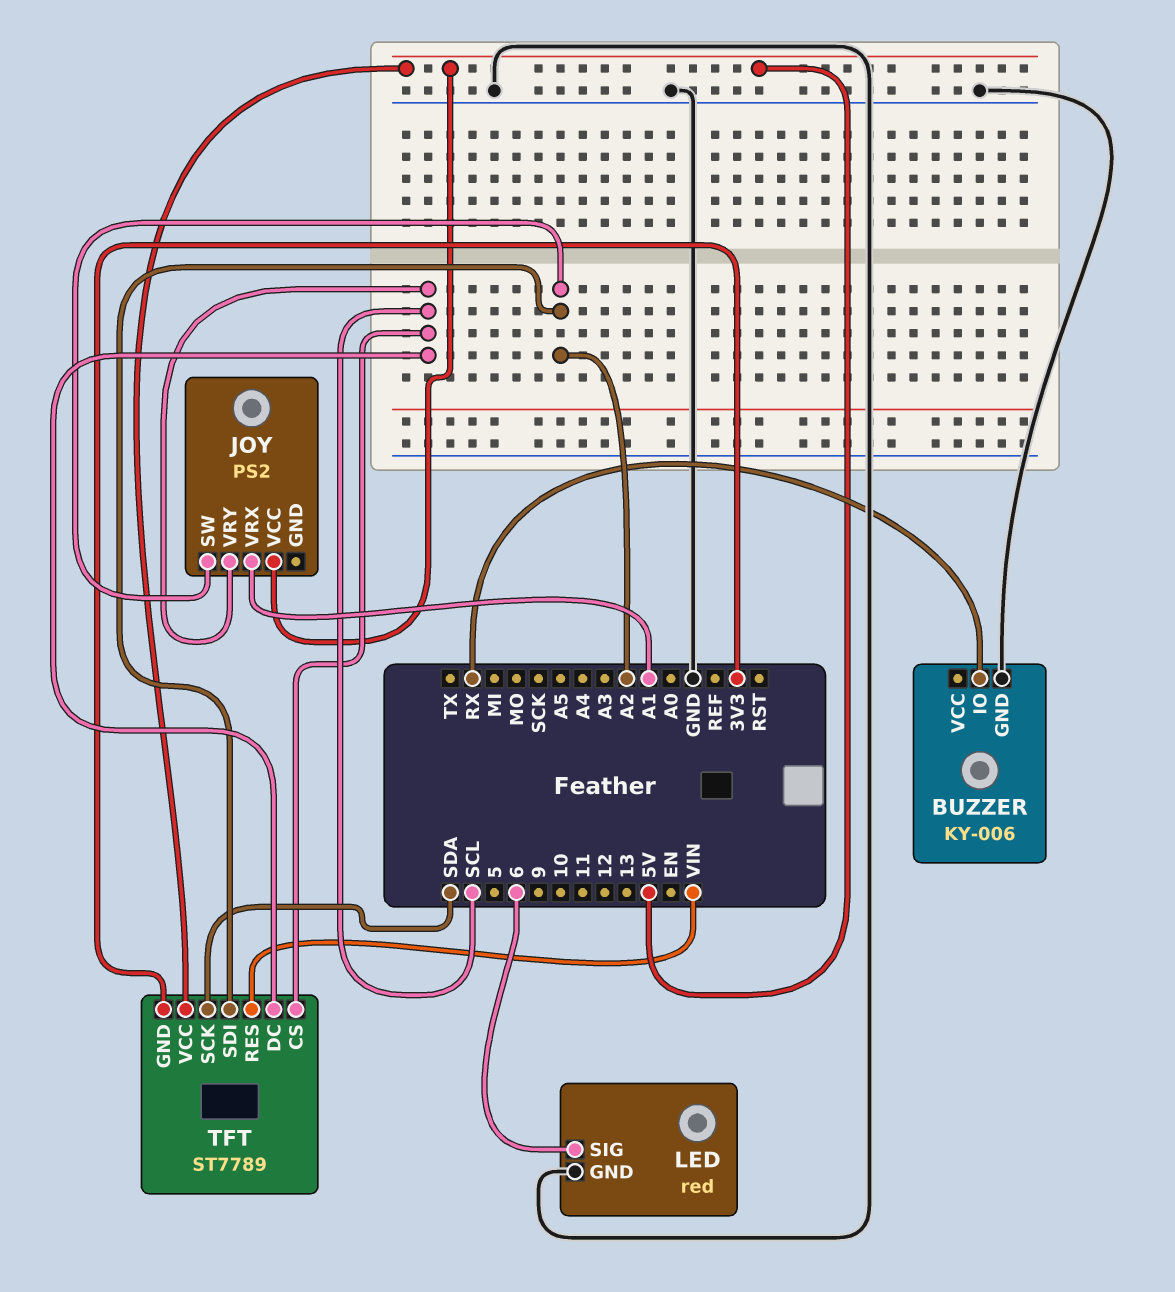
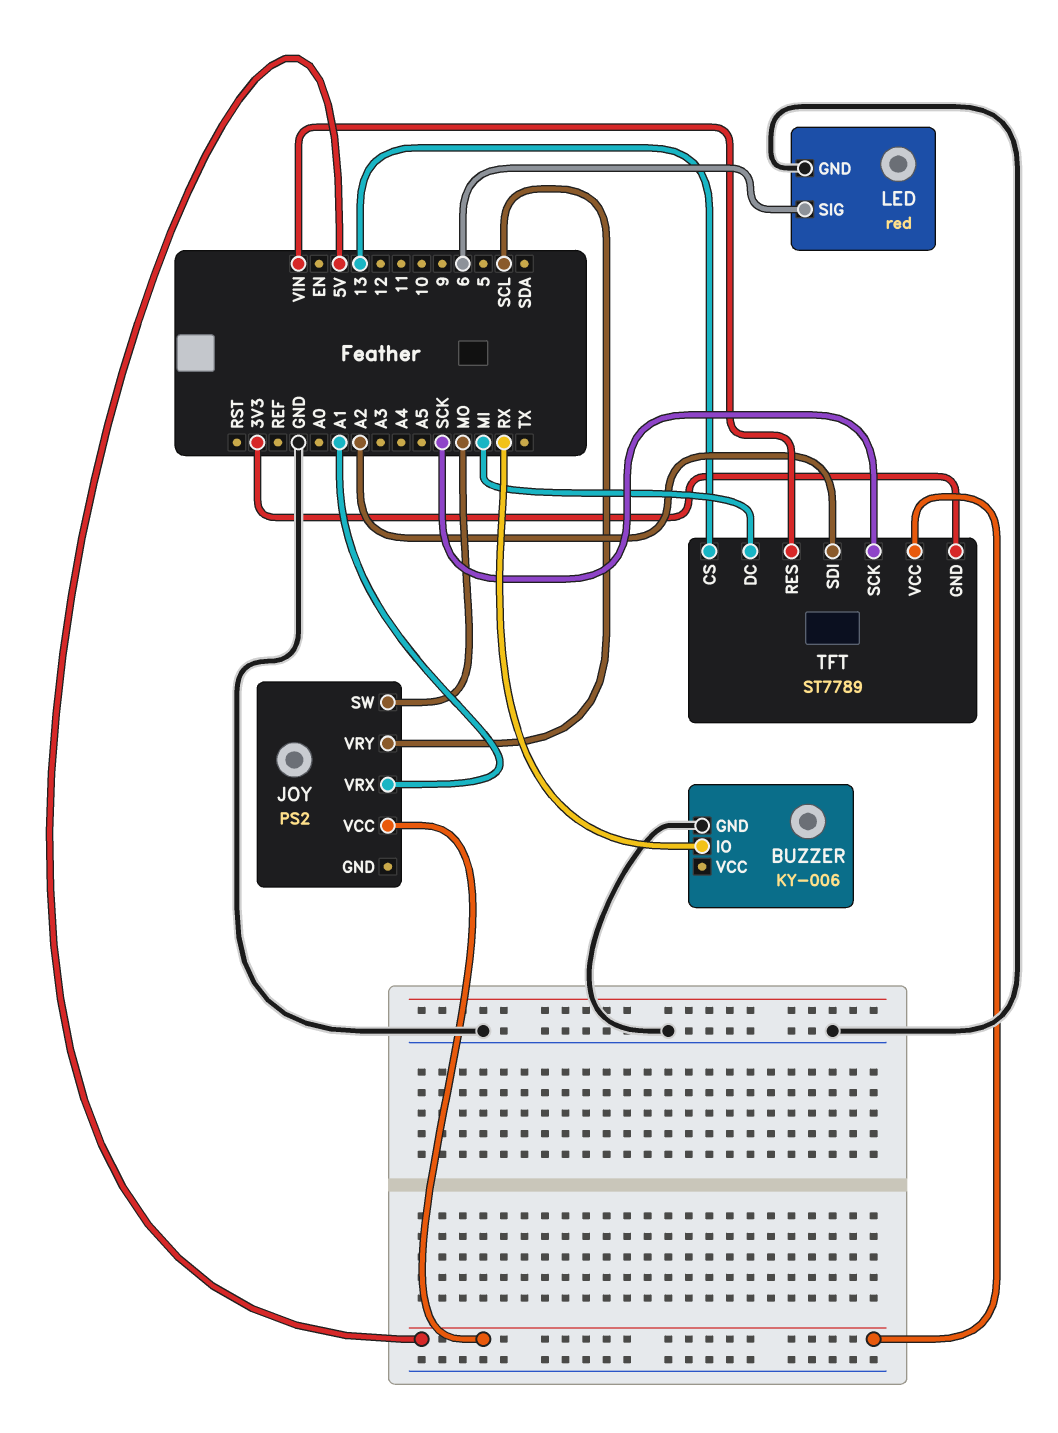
JOY pin SW: A2 -> MO
TFT pin CS: SCL -> 13
TFT pin DC: SCL -> MI
TFT pin SCK: SDA -> SCK

